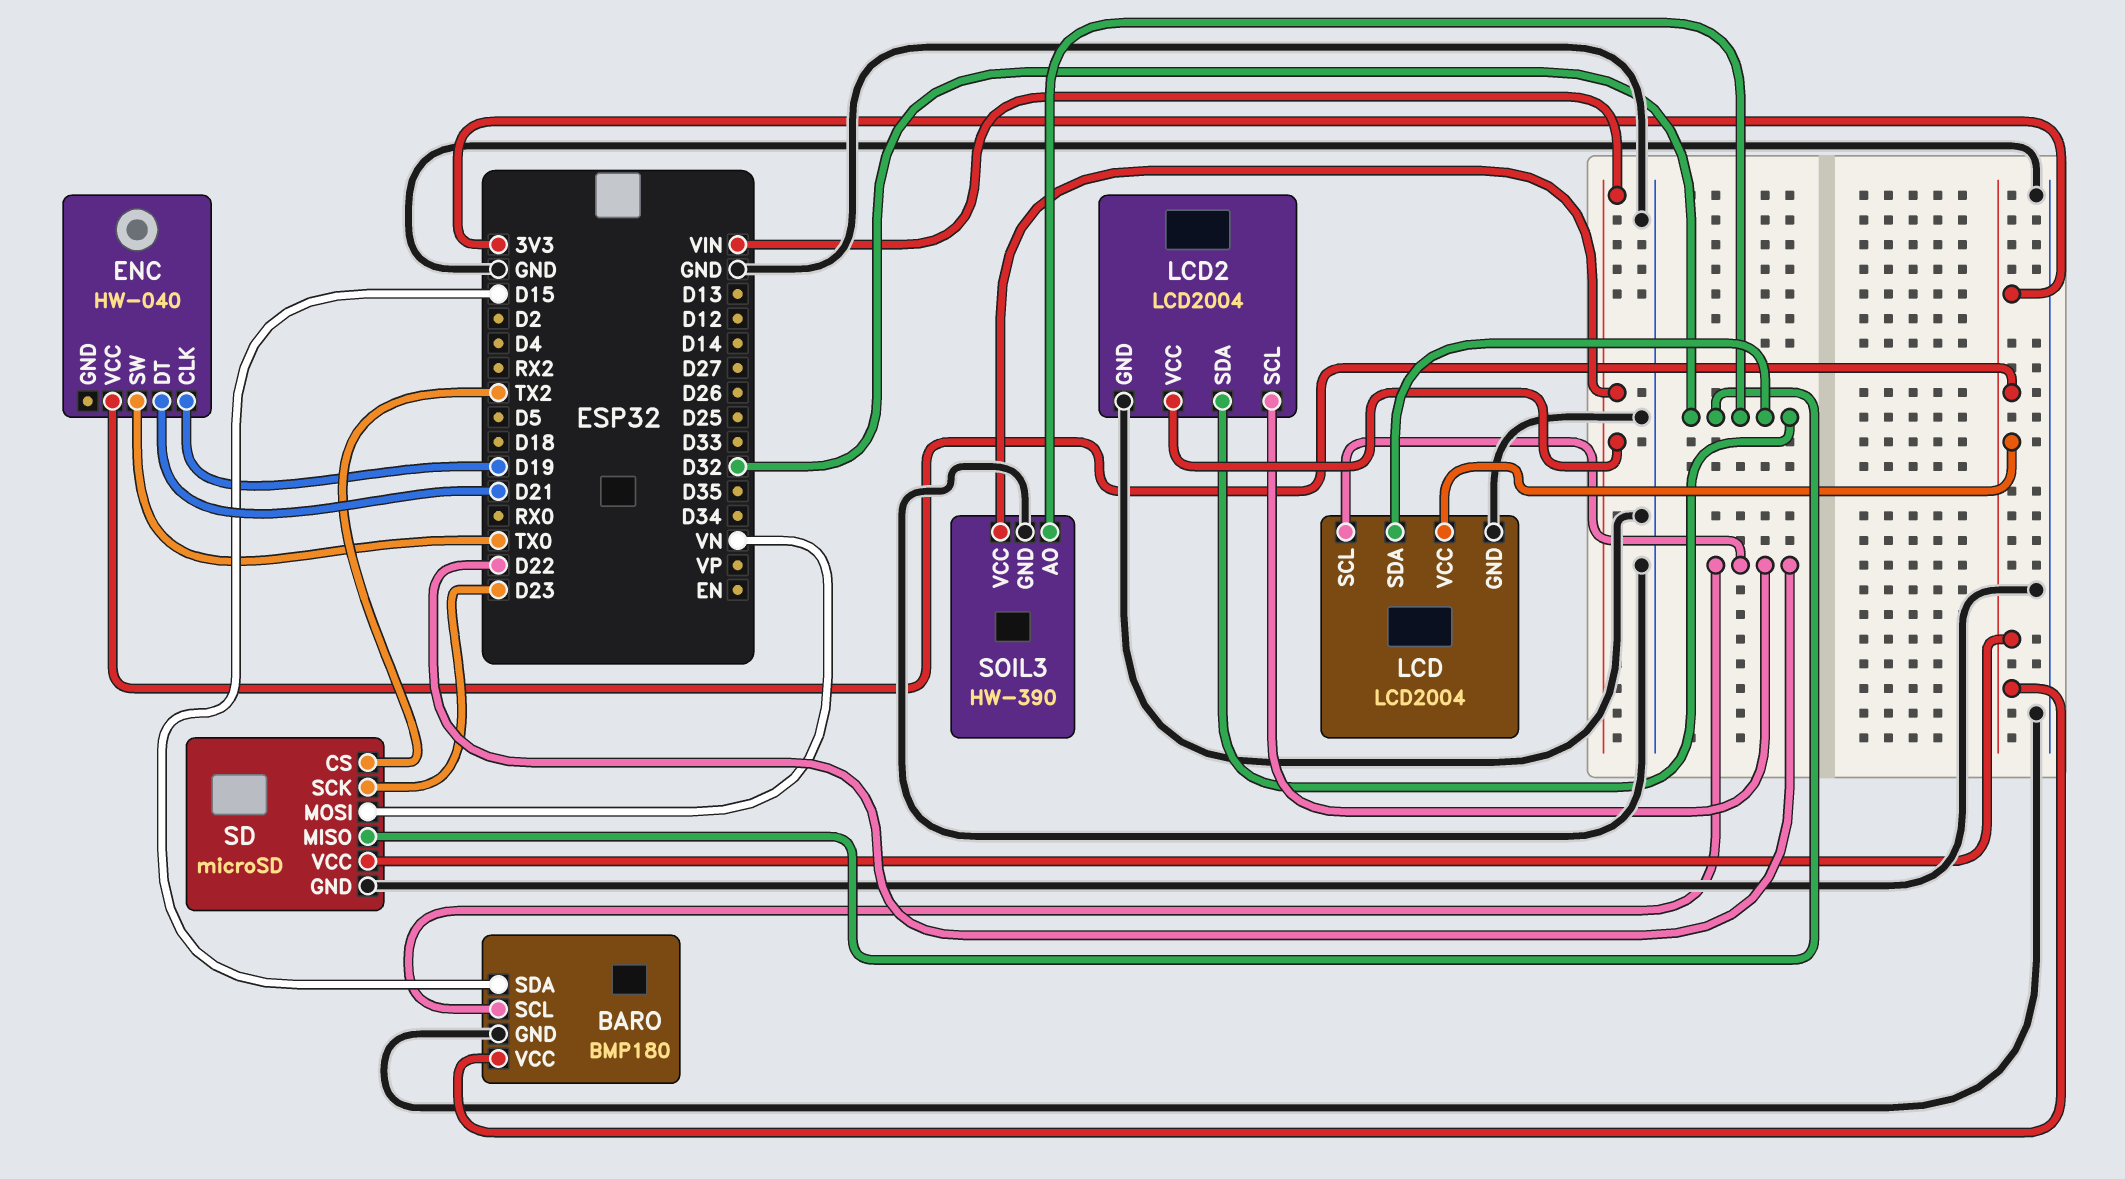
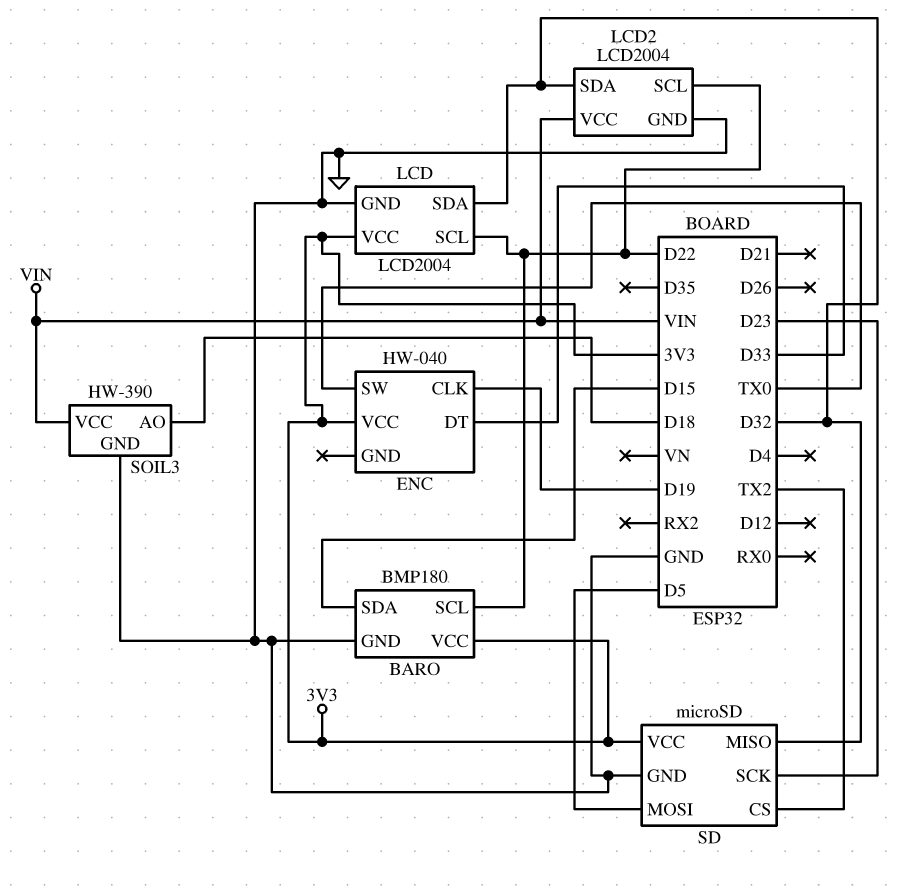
ENC pin DT: D21 -> D33
SD pin MOSI: VN -> D5
SOIL3 pin AO: D32 -> D18

